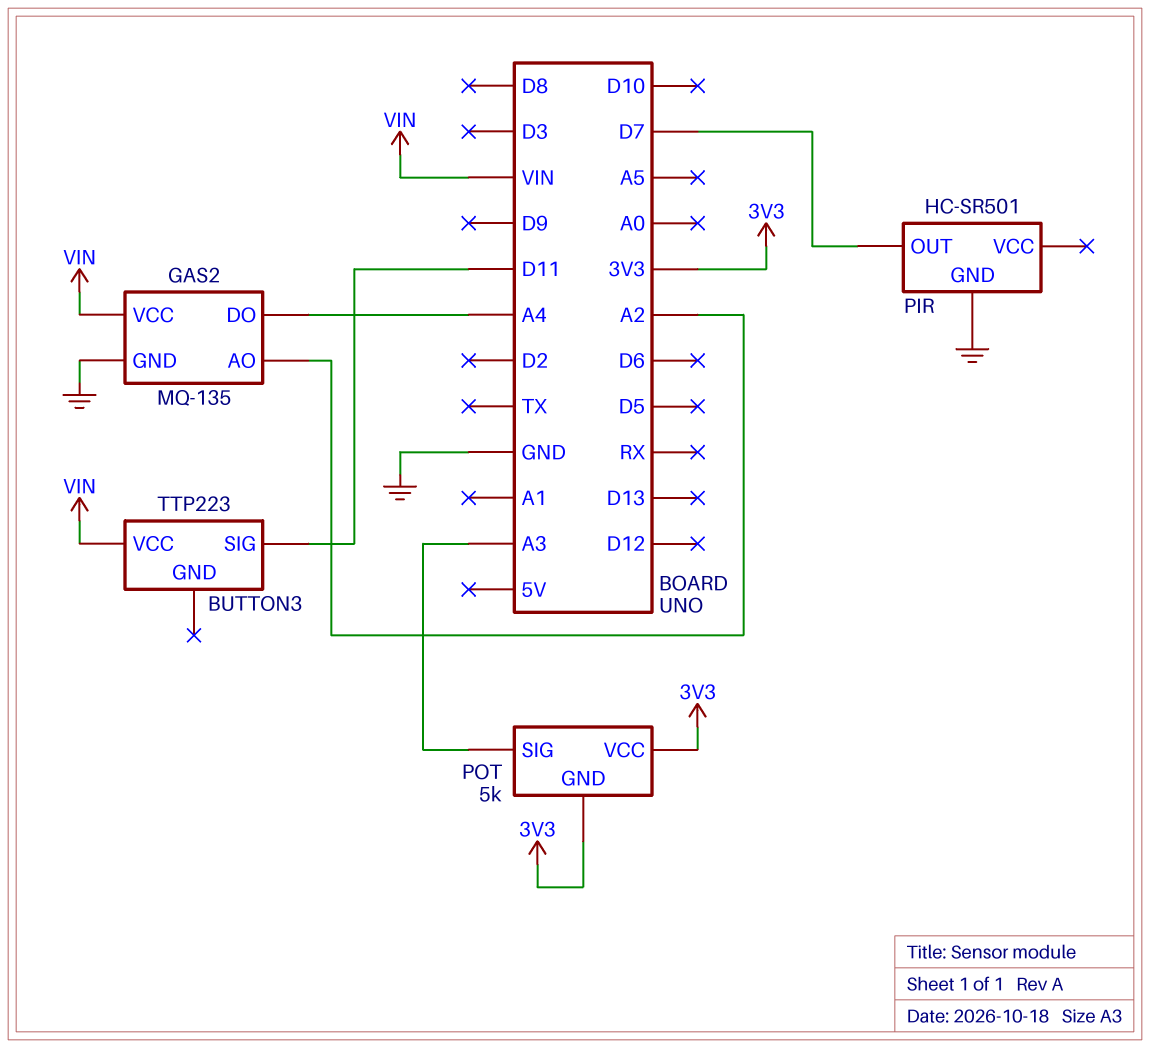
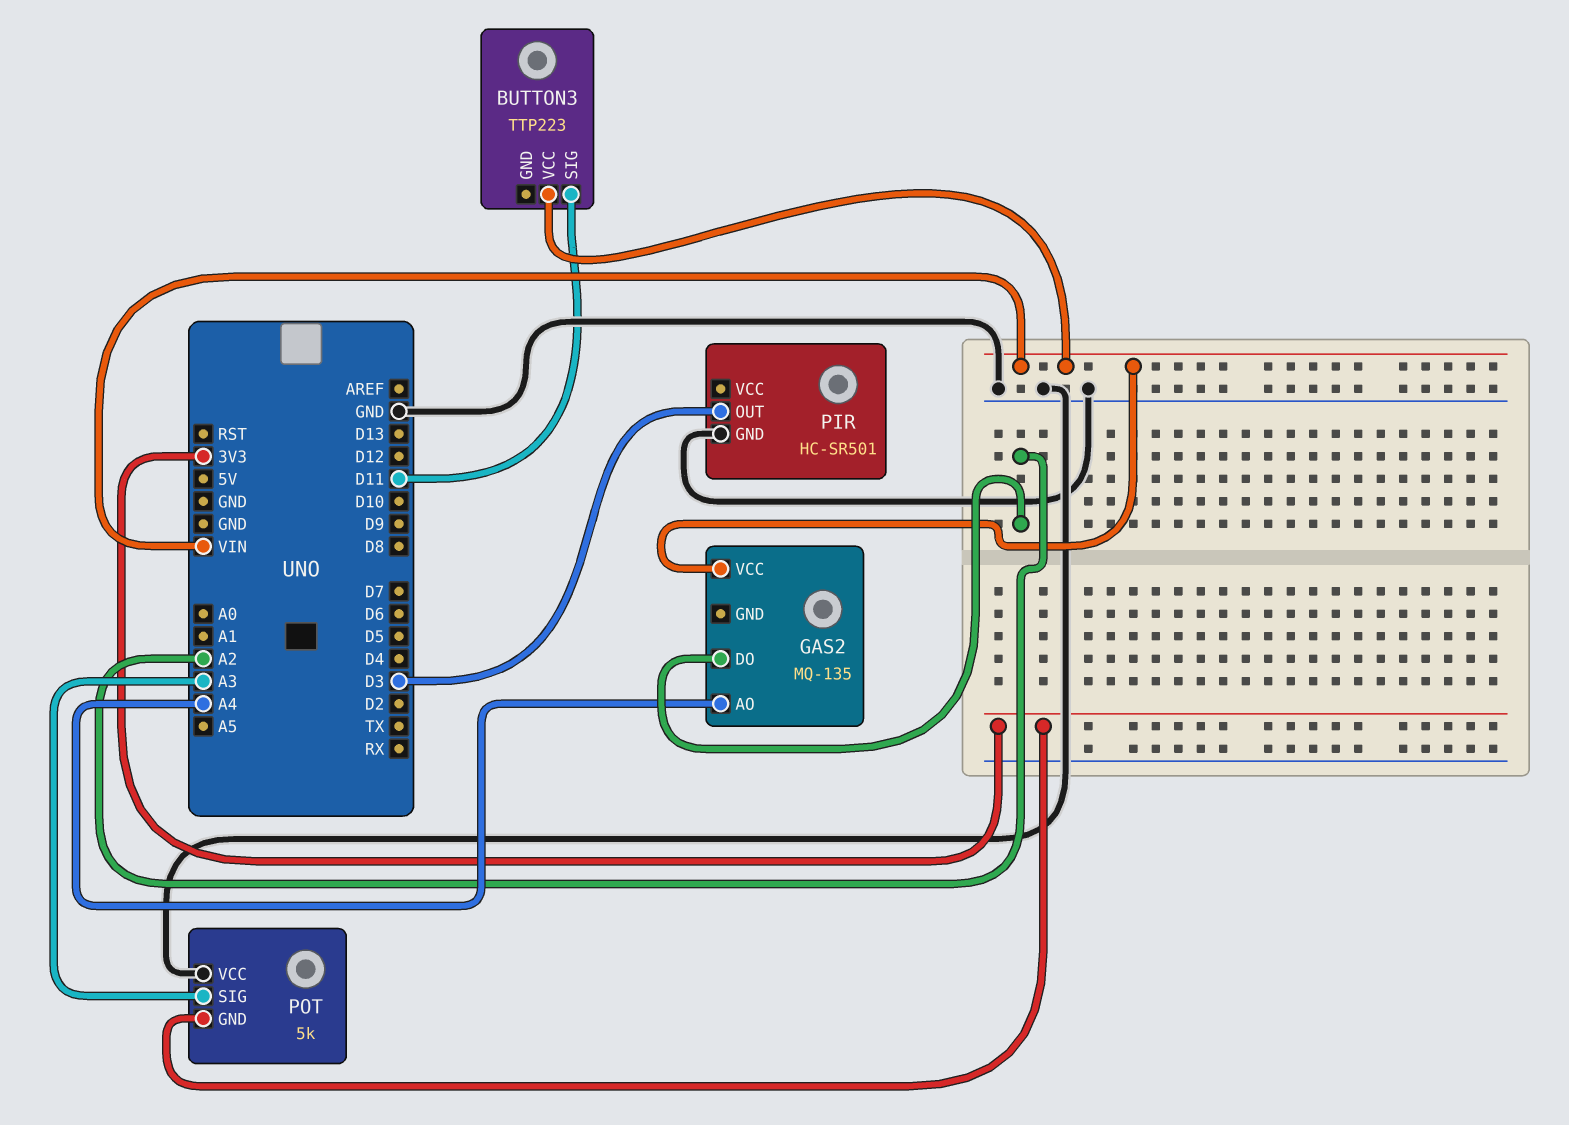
GAS2 pin AO: A2 -> A4
GAS2 pin DO: A4 -> A2
GAS2 pin GND: GND -> none
PIR pin OUT: D7 -> D3
POT pin VCC: 3V3 -> GND

